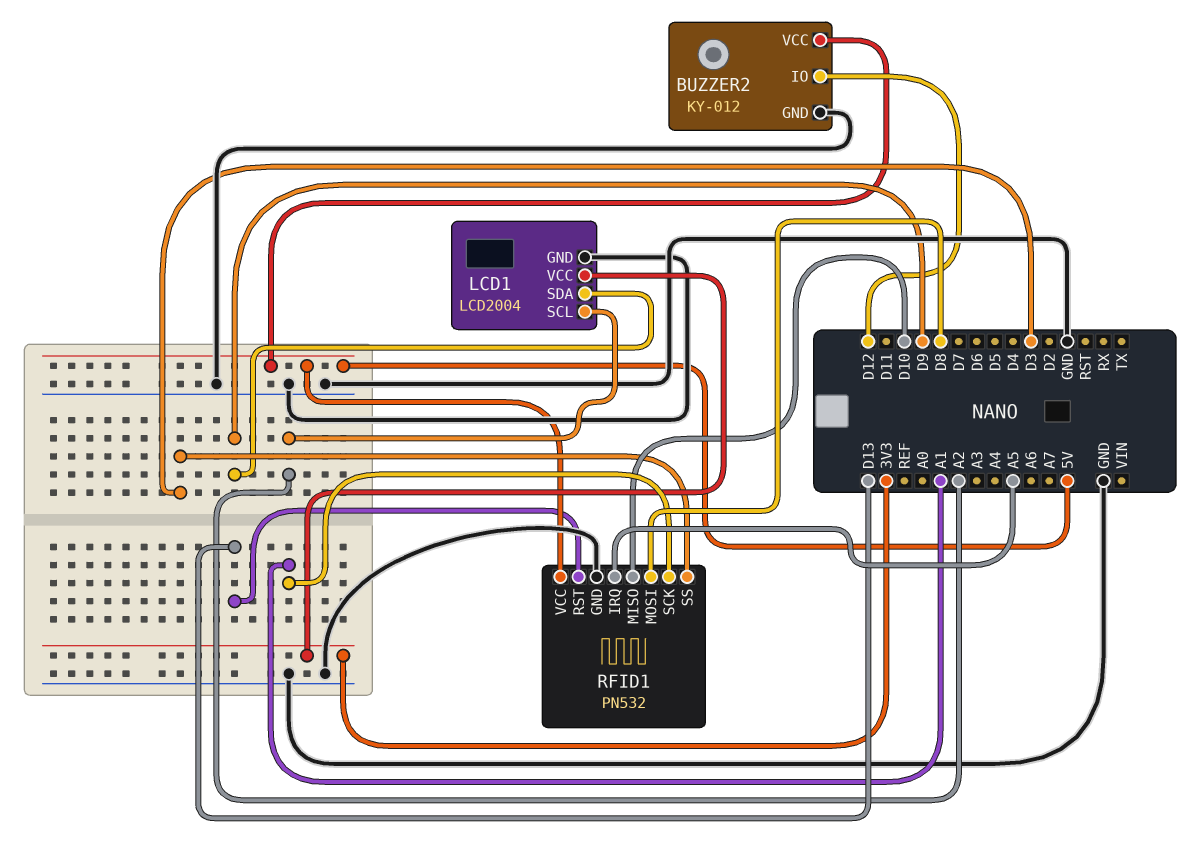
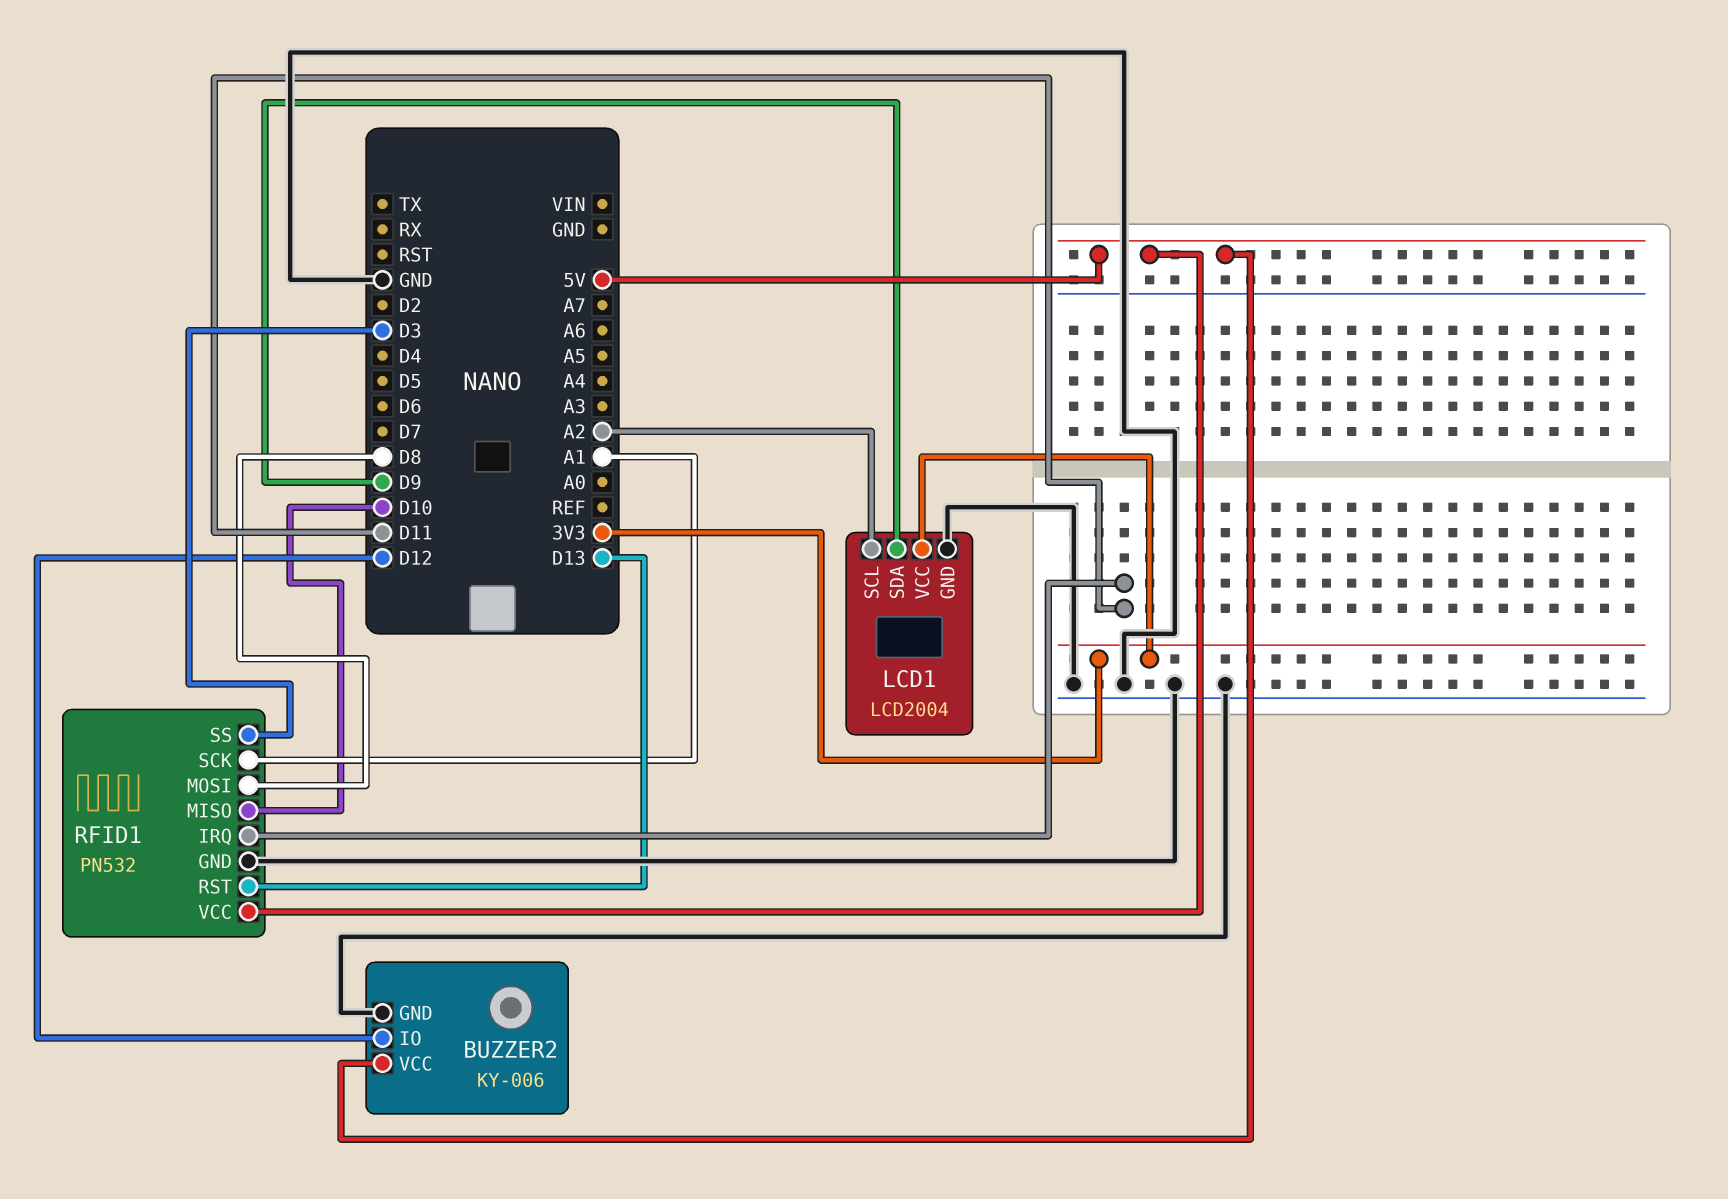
BUZZER2: KY-012 -> KY-006
RFID1 pin IRQ: A5 -> D11

